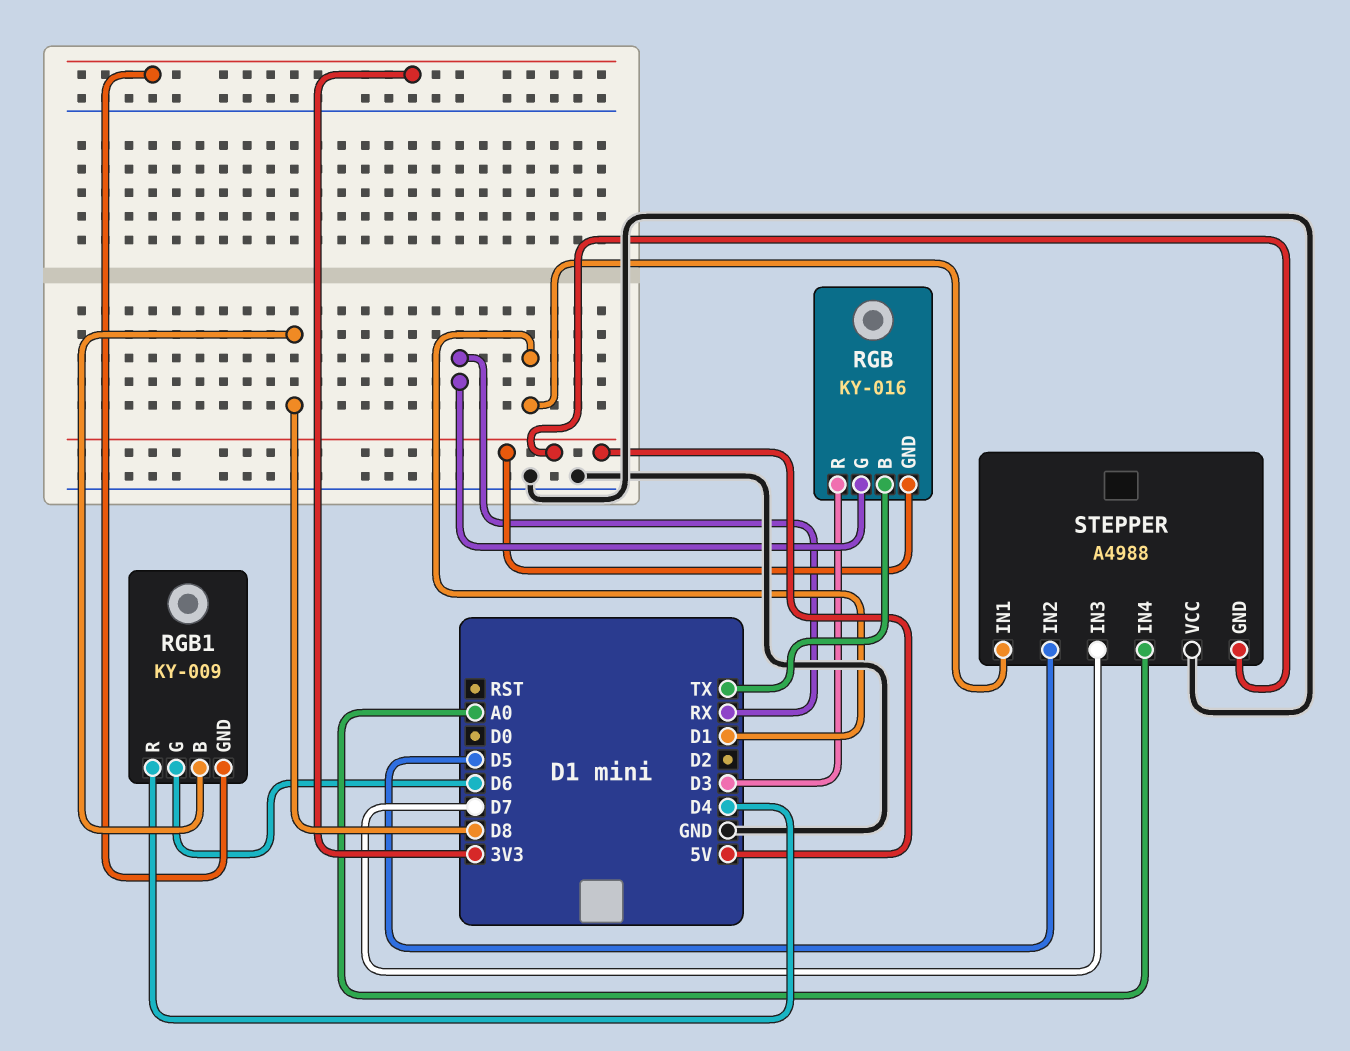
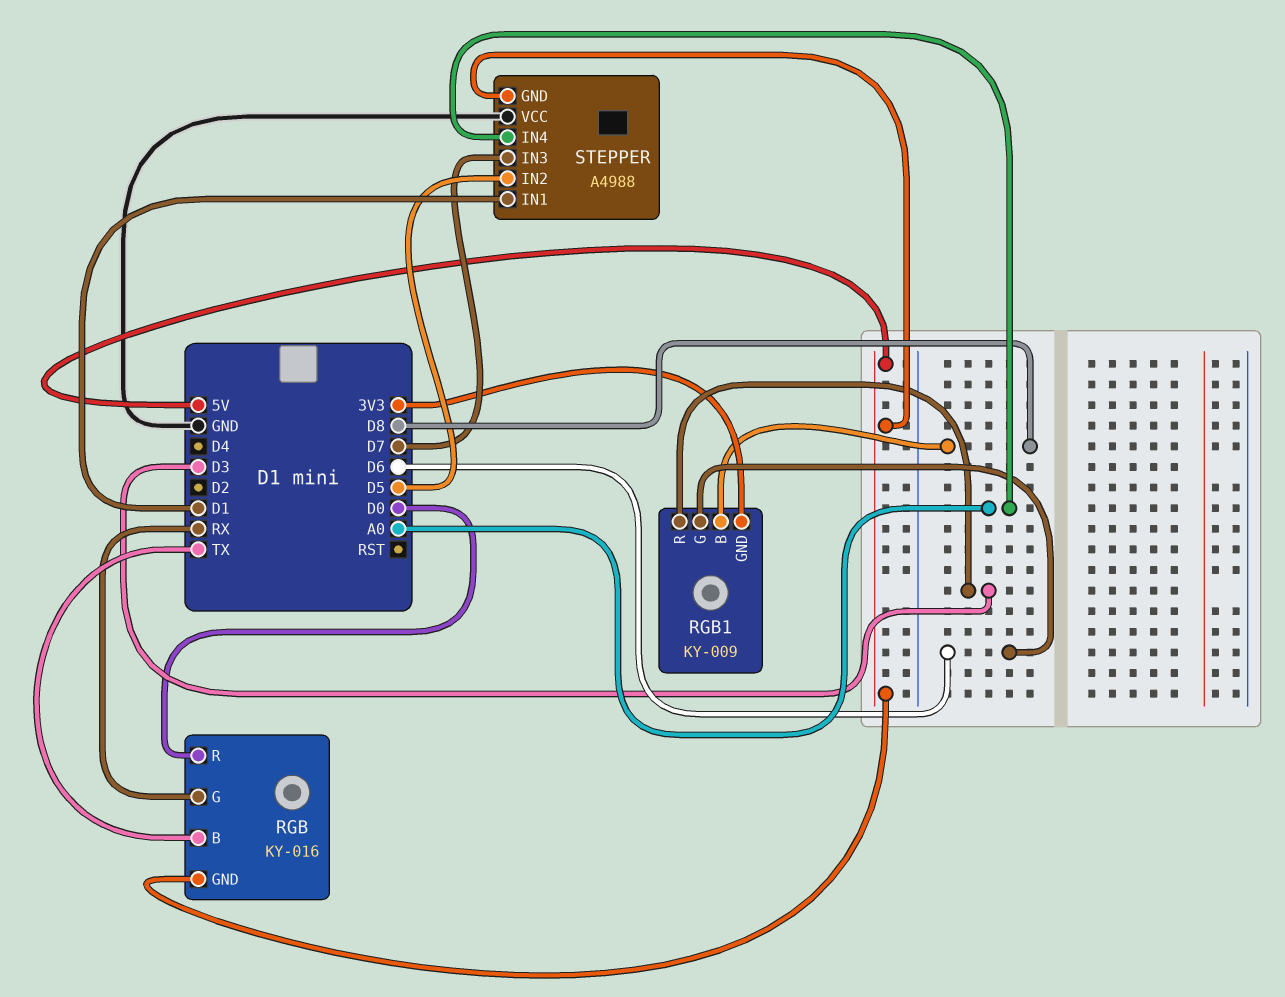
RGB pin R: D3 -> D0
RGB1 pin R: D4 -> D3

